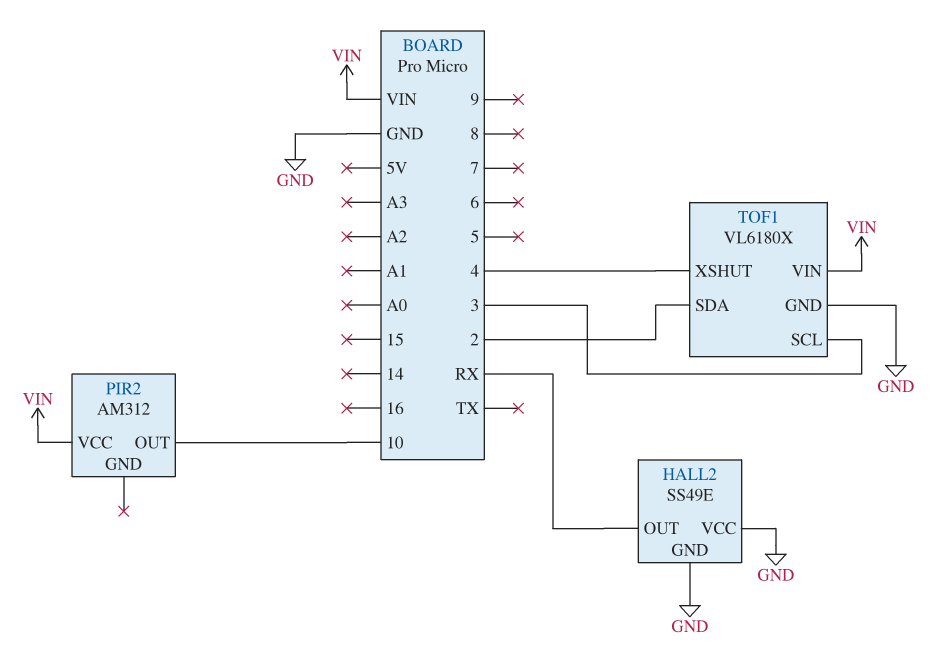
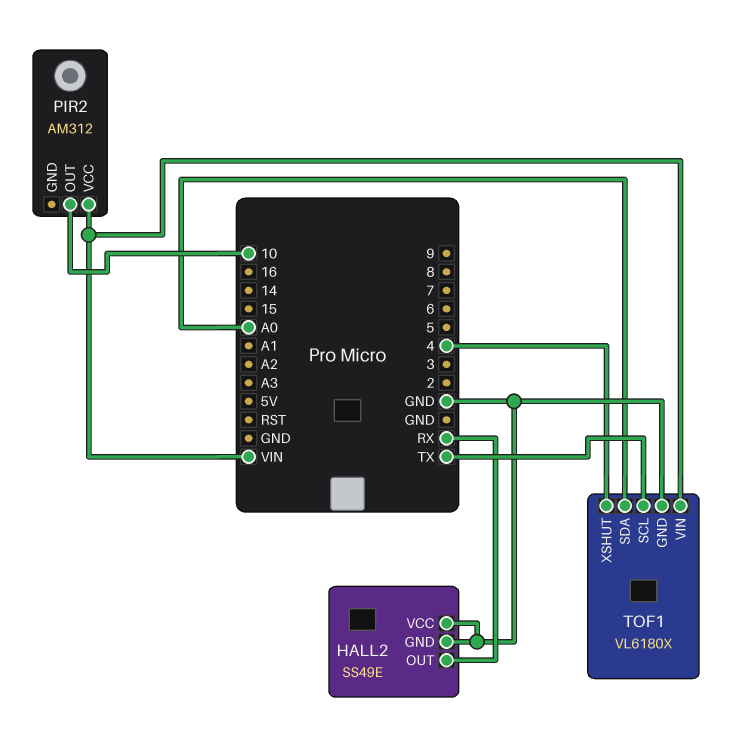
TOF1 pin SCL: 3 -> TX
TOF1 pin SDA: 2 -> A0

